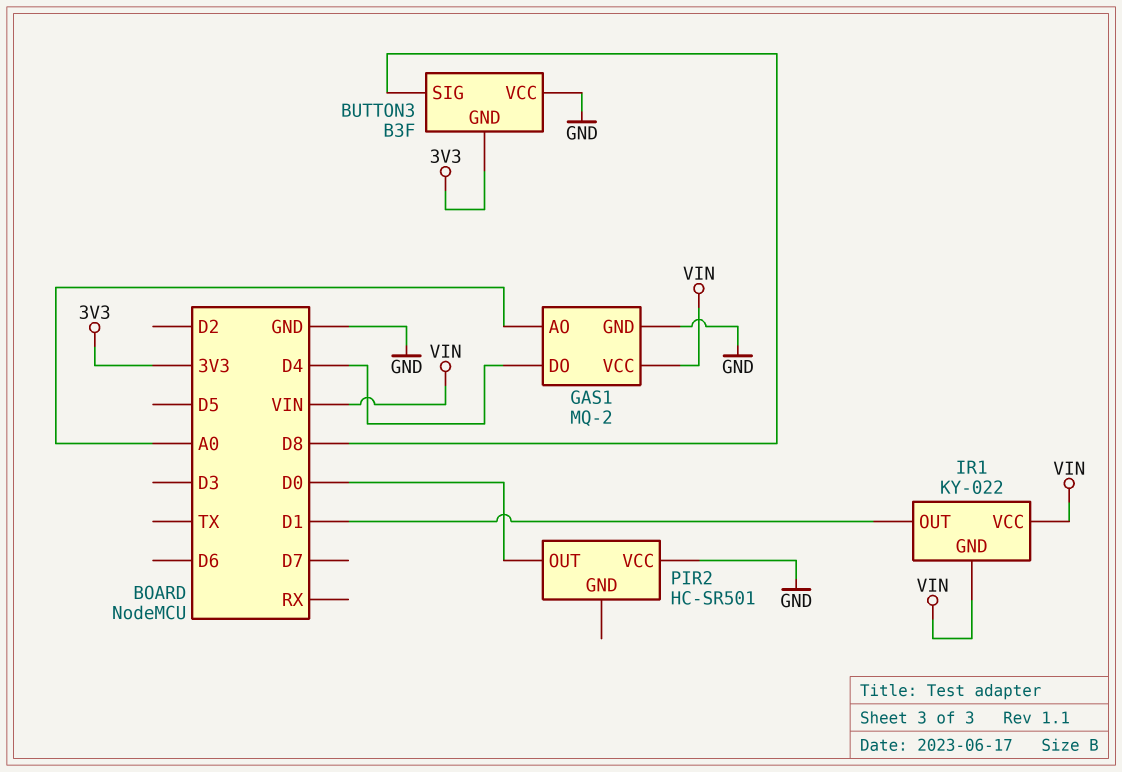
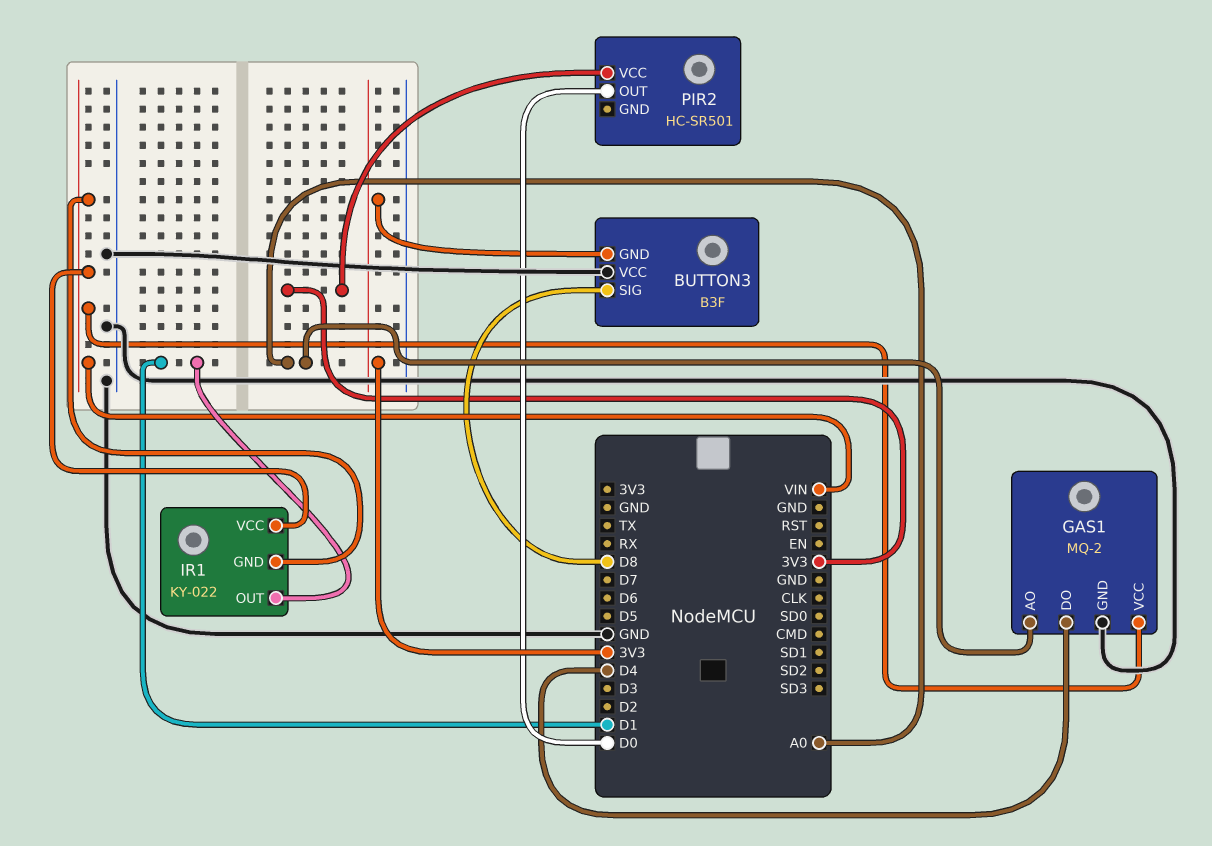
PIR2 pin VCC: GND -> 3V3

